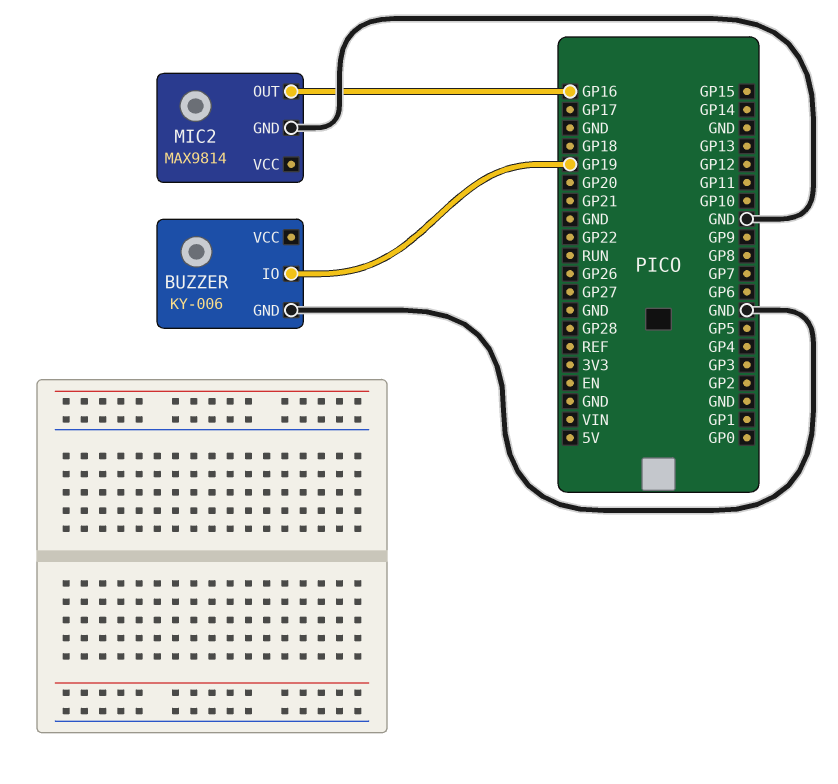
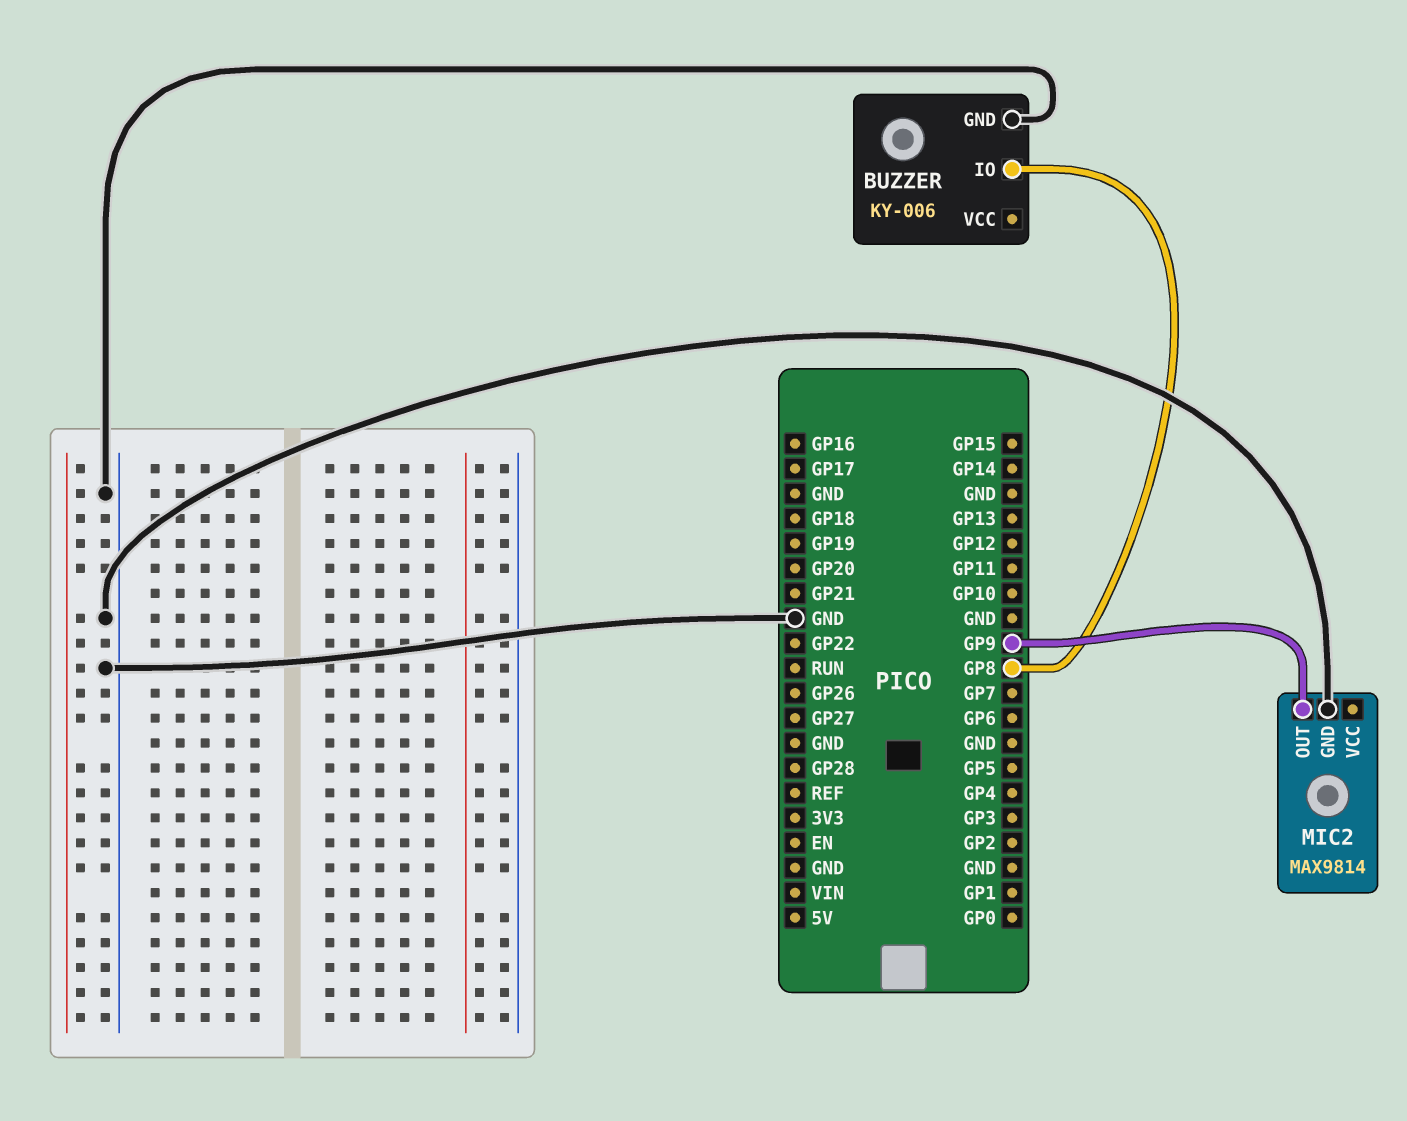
BUZZER pin IO: GP19 -> GP8
MIC2 pin OUT: GP16 -> GP9

